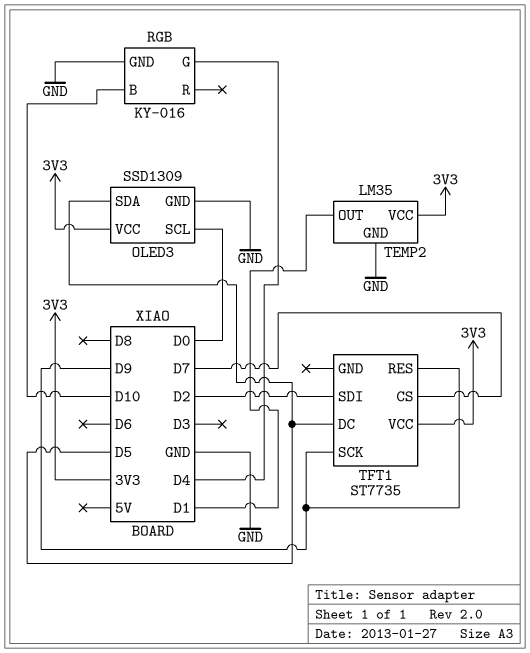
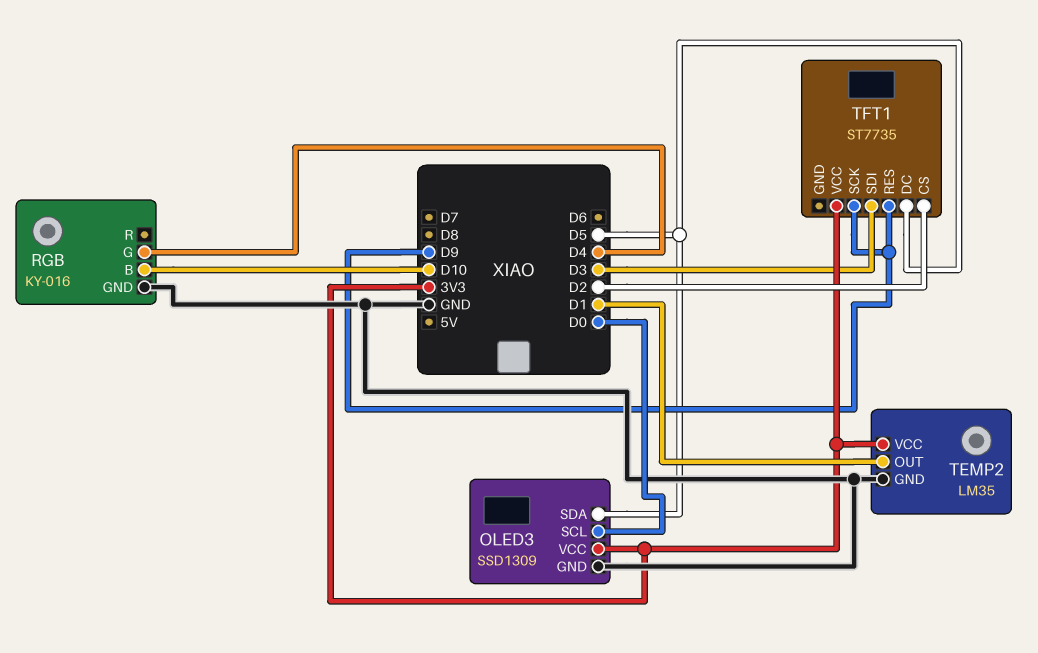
TFT1 pin CS: D7 -> D2
TFT1 pin SDI: D2 -> D3

